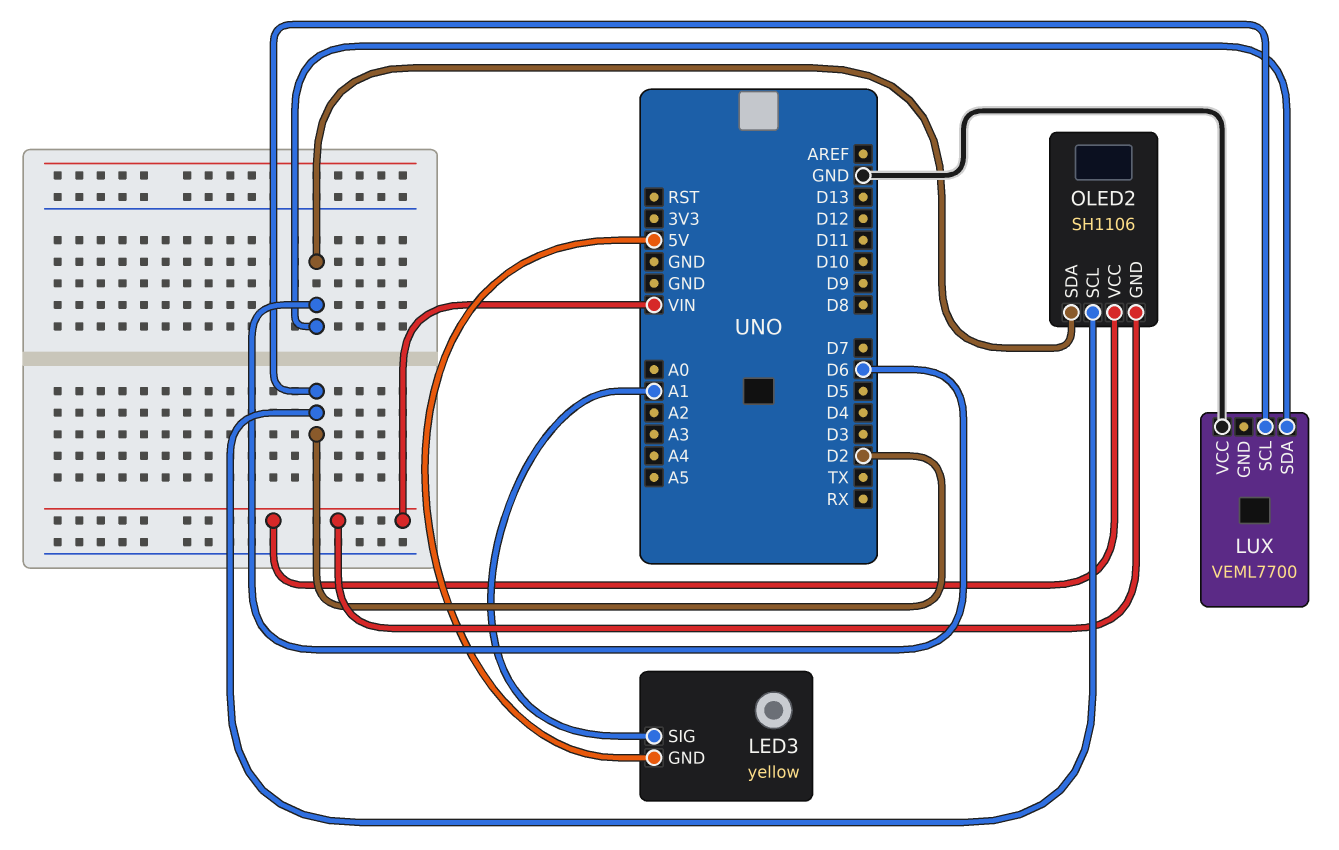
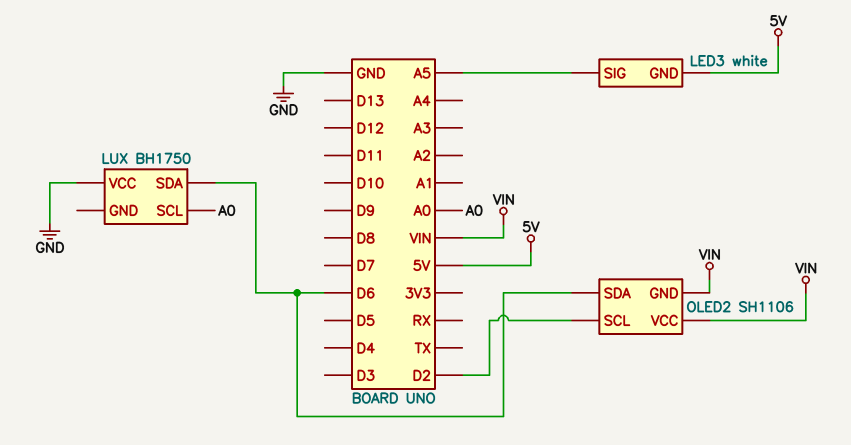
LED3: yellow -> white
LED3 pin SIG: A1 -> A5
LUX: VEML7700 -> BH1750
LUX pin SCL: D2 -> A0

